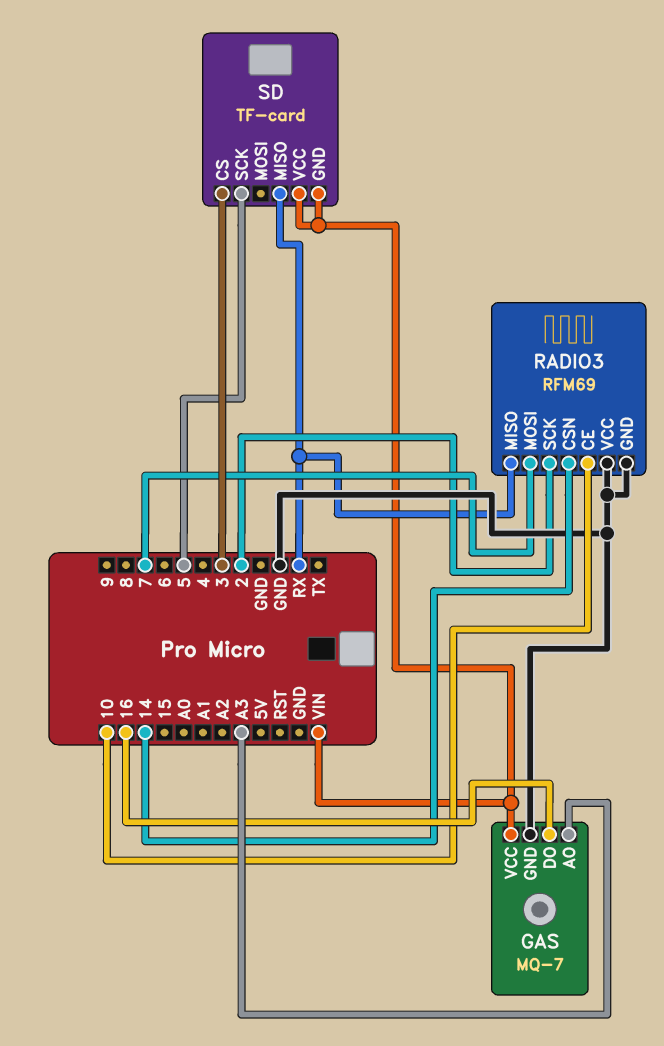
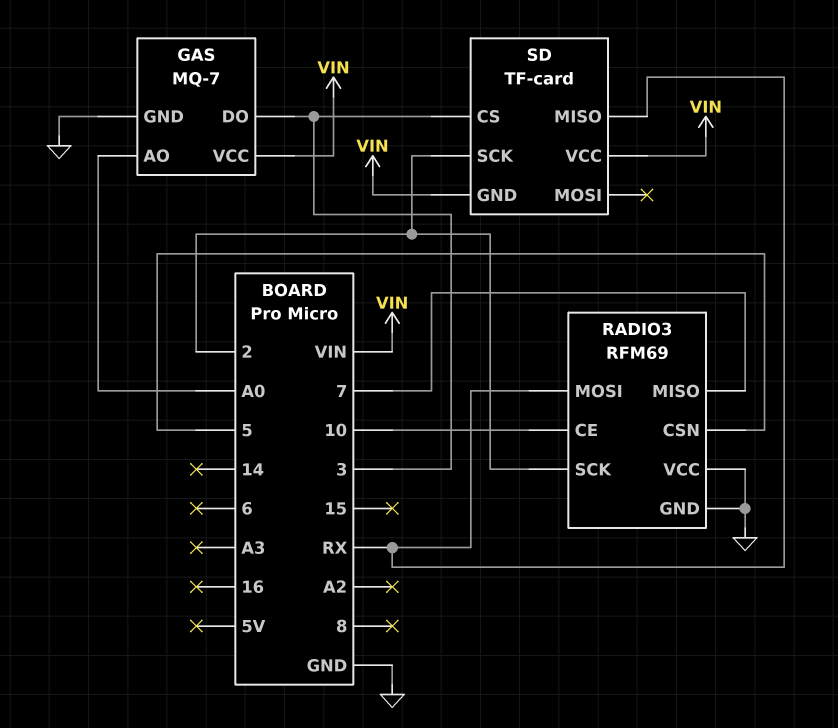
GAS pin AO: A3 -> A0
GAS pin DO: 16 -> 3
RADIO3 pin CSN: 14 -> 5
RADIO3 pin MISO: RX -> 7
RADIO3 pin MOSI: 7 -> RX
SD pin SCK: 5 -> 2

